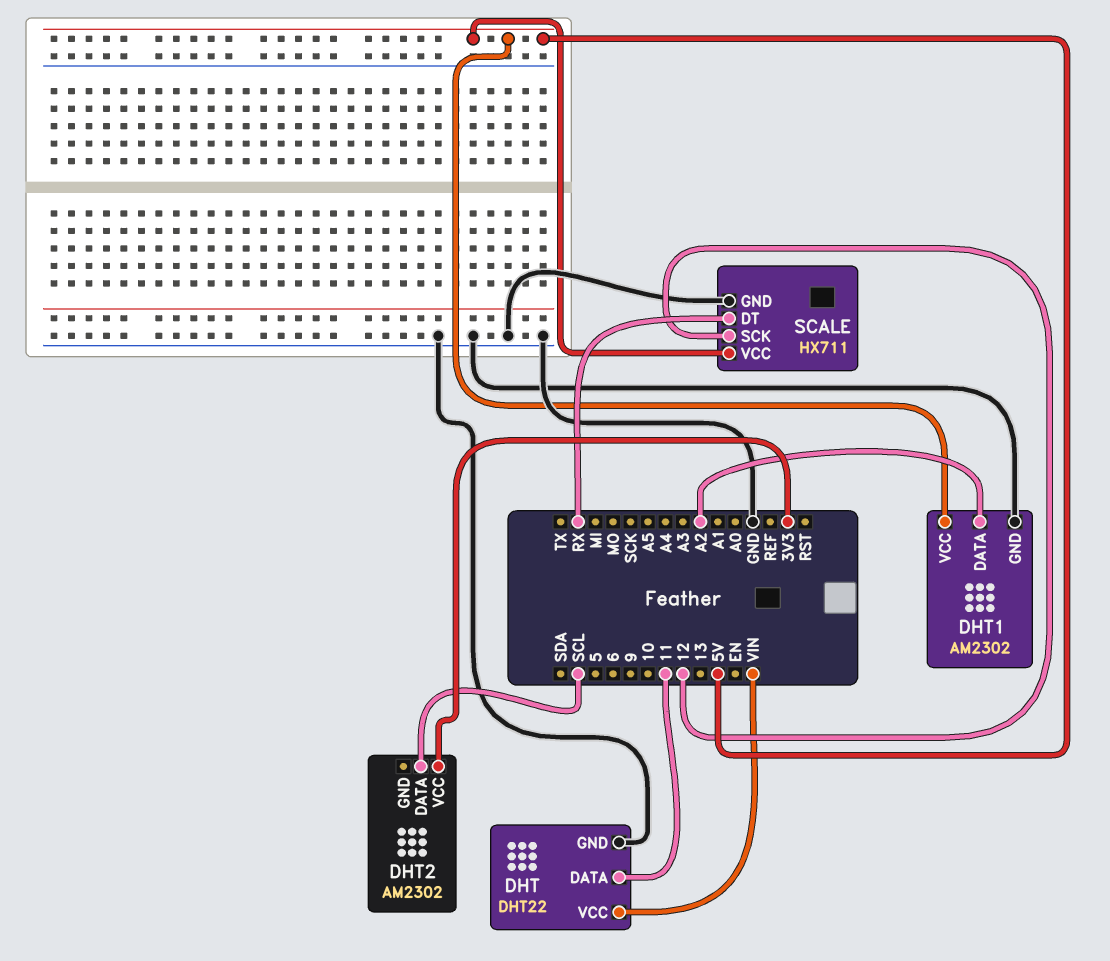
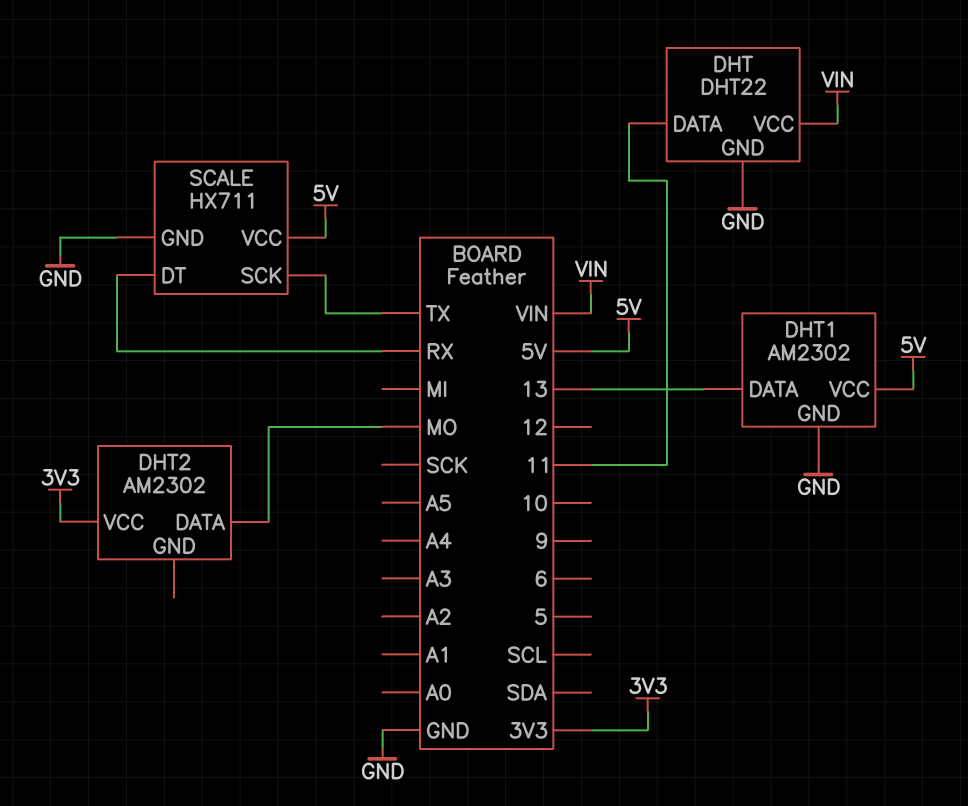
DHT1 pin DATA: A2 -> 13
DHT2 pin DATA: SCL -> MO
SCALE pin SCK: 12 -> TX

